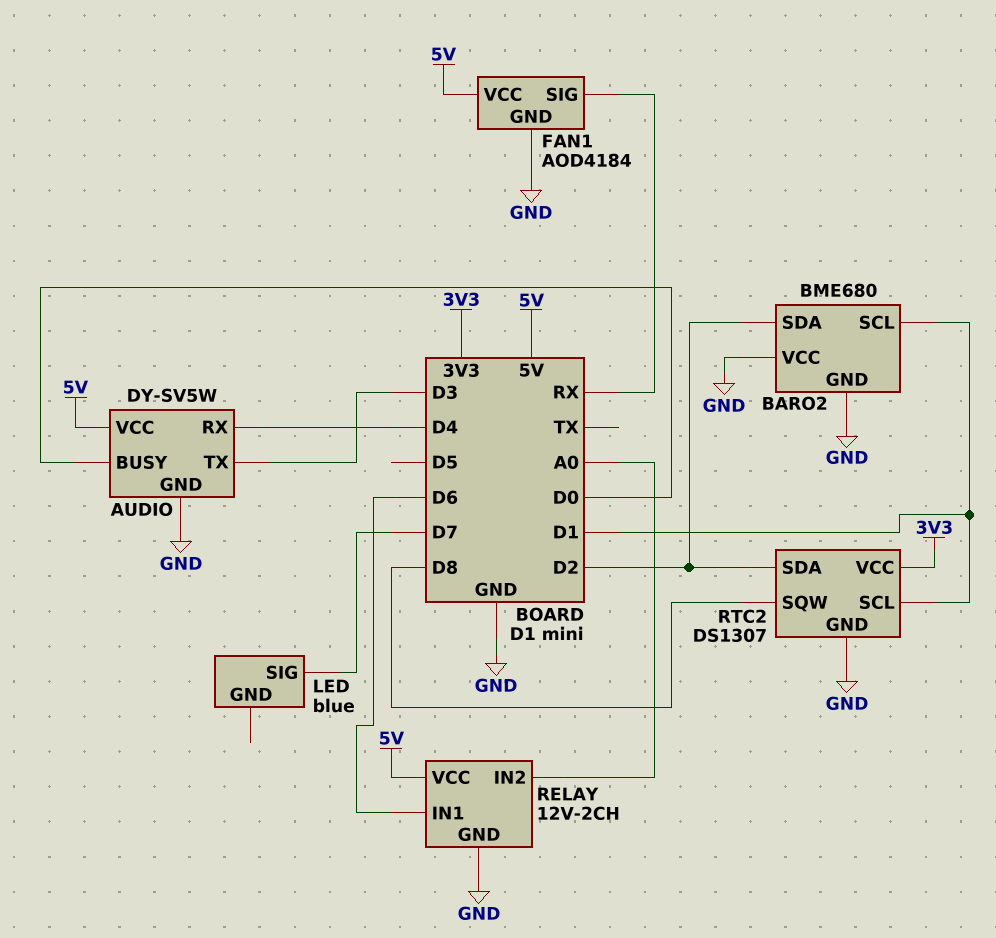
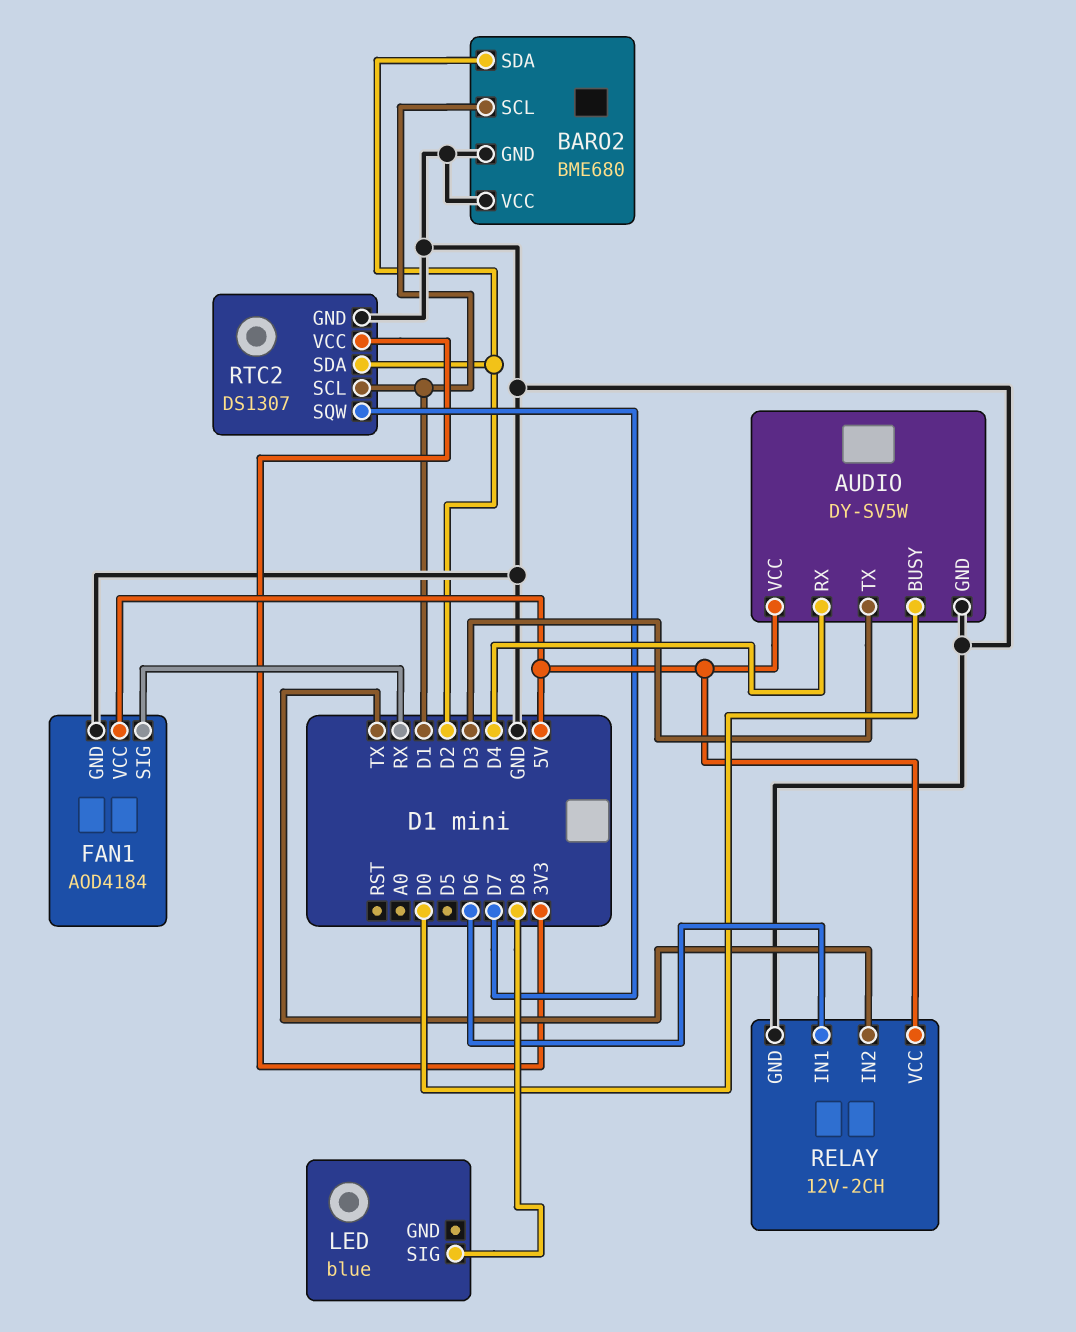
LED pin SIG: D7 -> D8
RELAY pin IN2: A0 -> TX
RTC2 pin SQW: D8 -> D7

